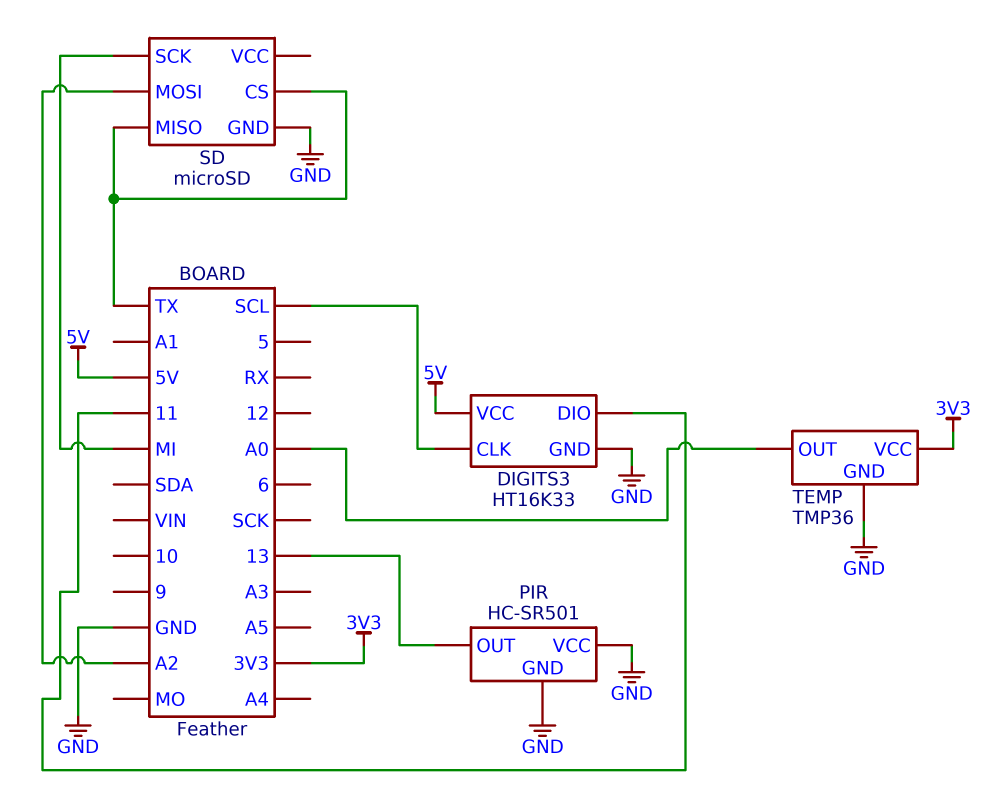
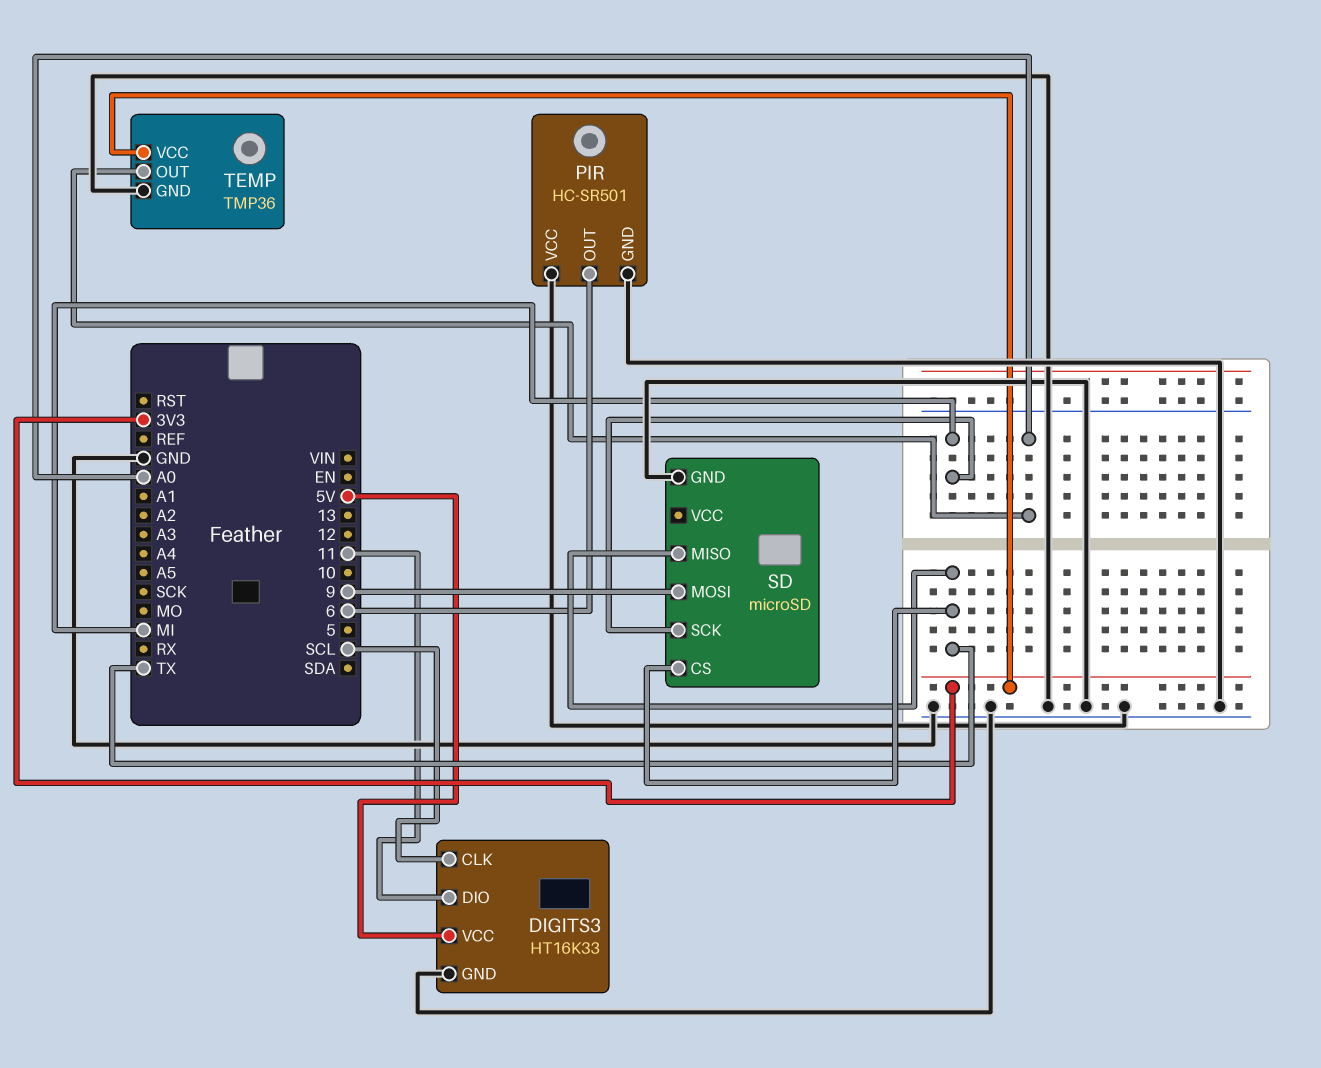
PIR pin OUT: 13 -> 6
SD pin MOSI: A2 -> 9

